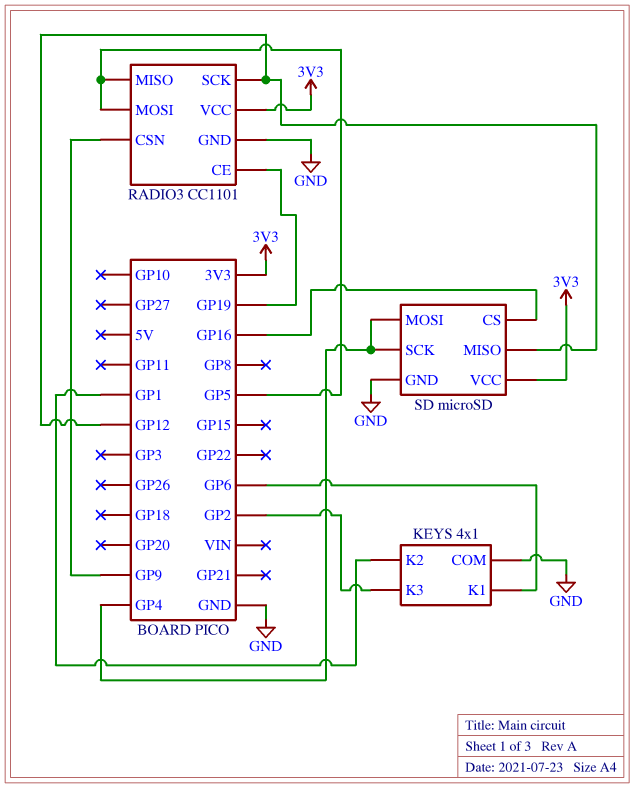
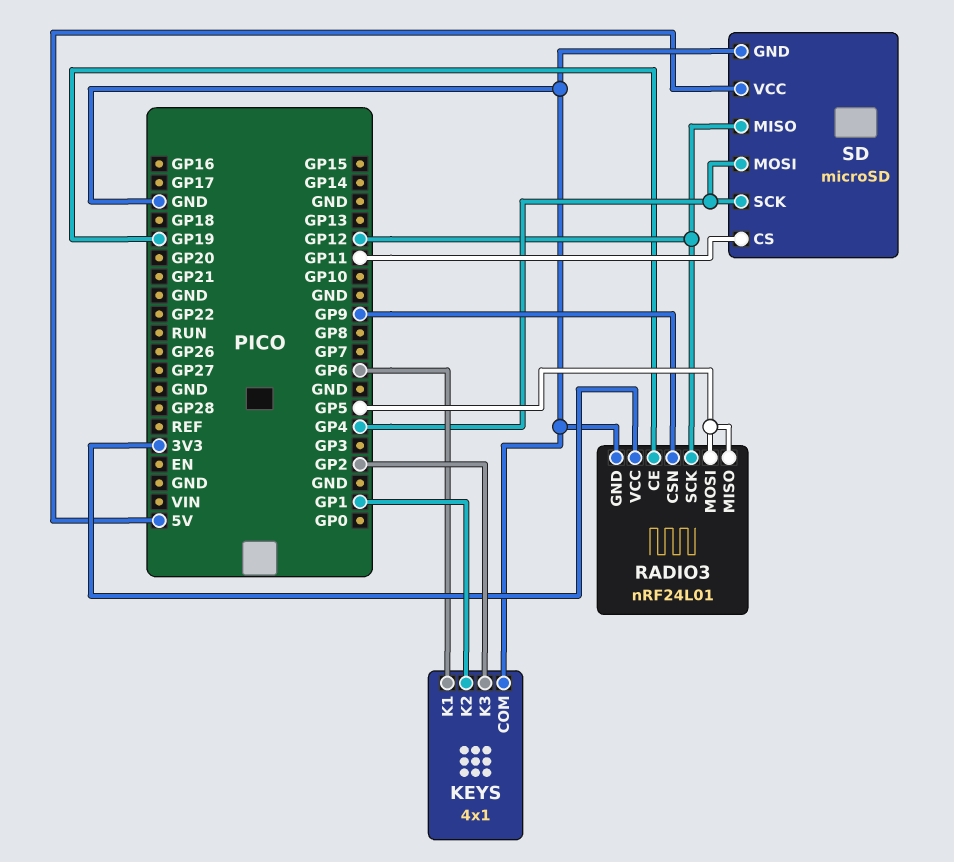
RADIO3: CC1101 -> nRF24L01
SD pin CS: GP16 -> GP11
SD pin VCC: 3V3 -> 5V

